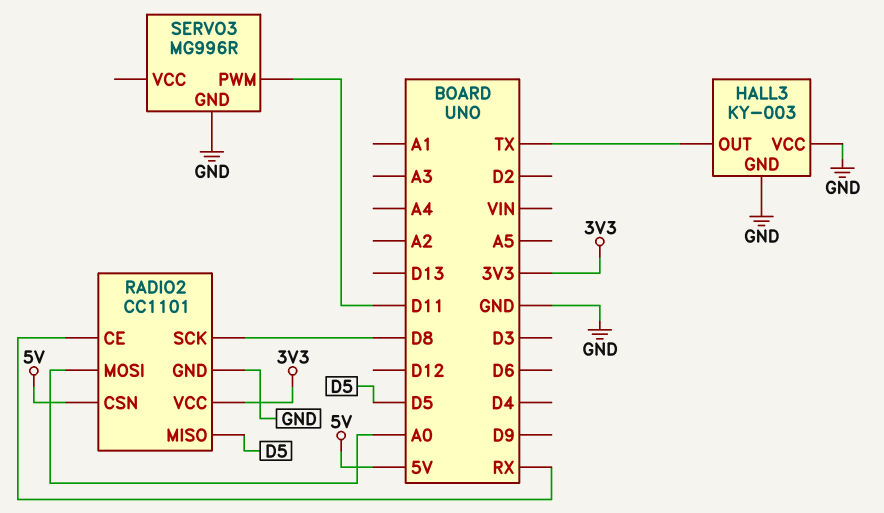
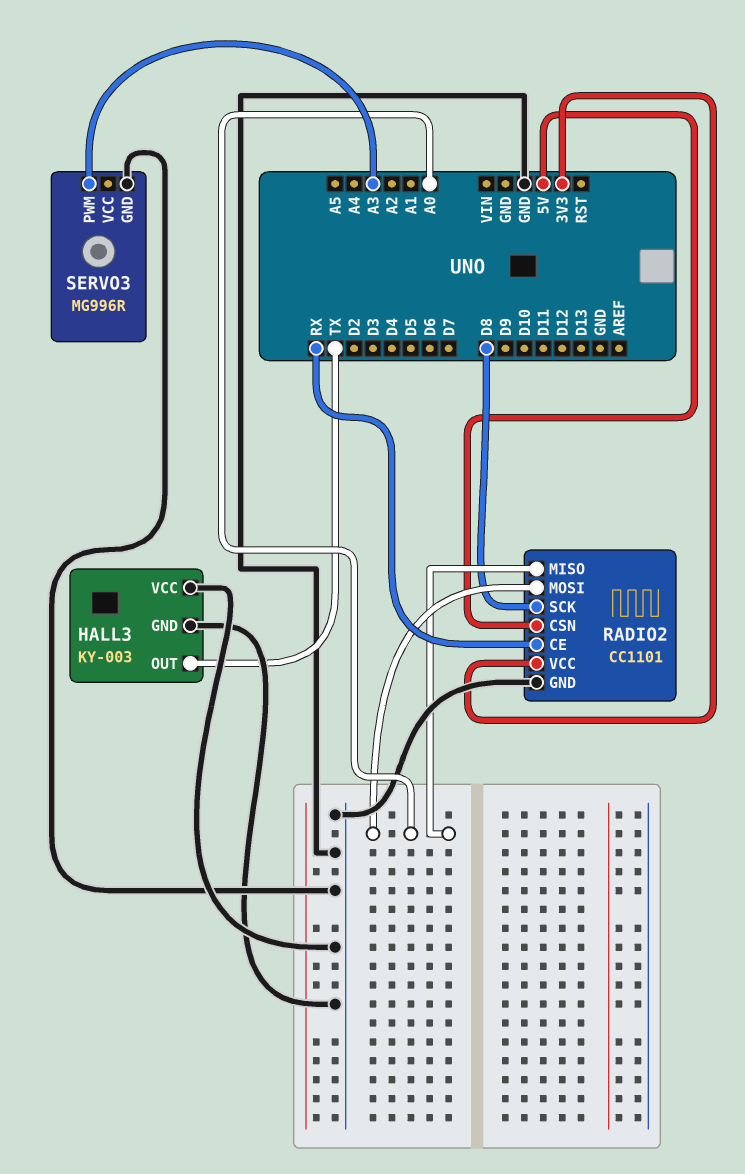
RADIO2 pin MISO: D5 -> A0
SERVO3 pin PWM: D11 -> A3

